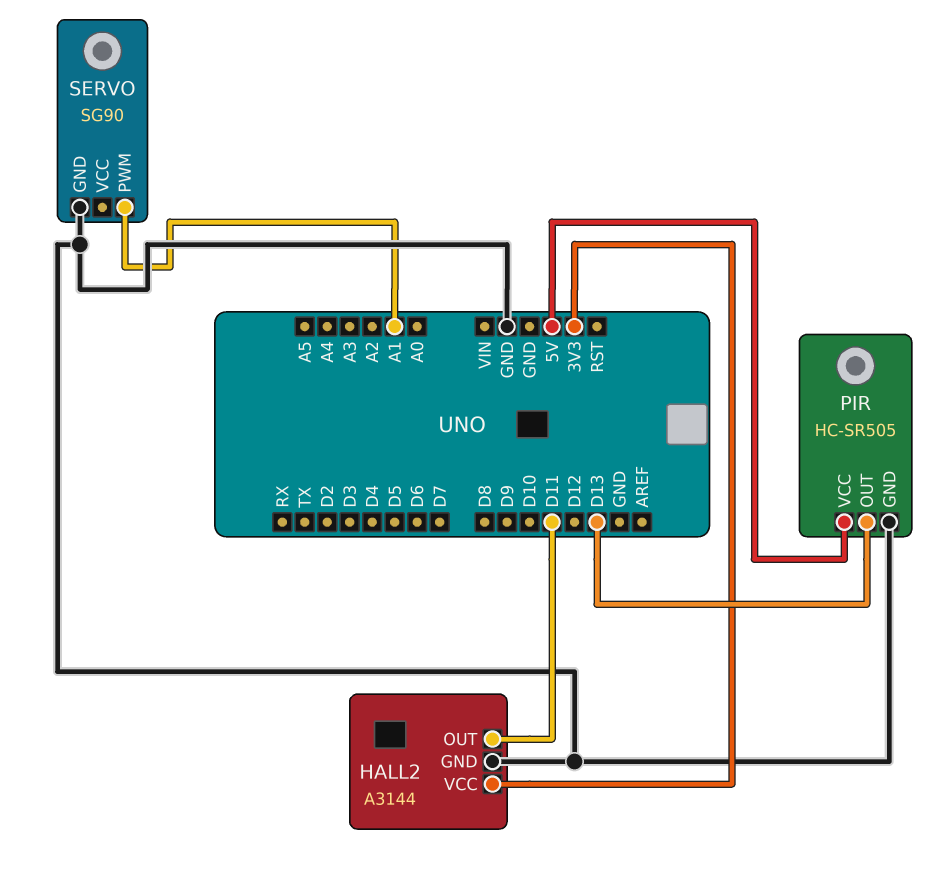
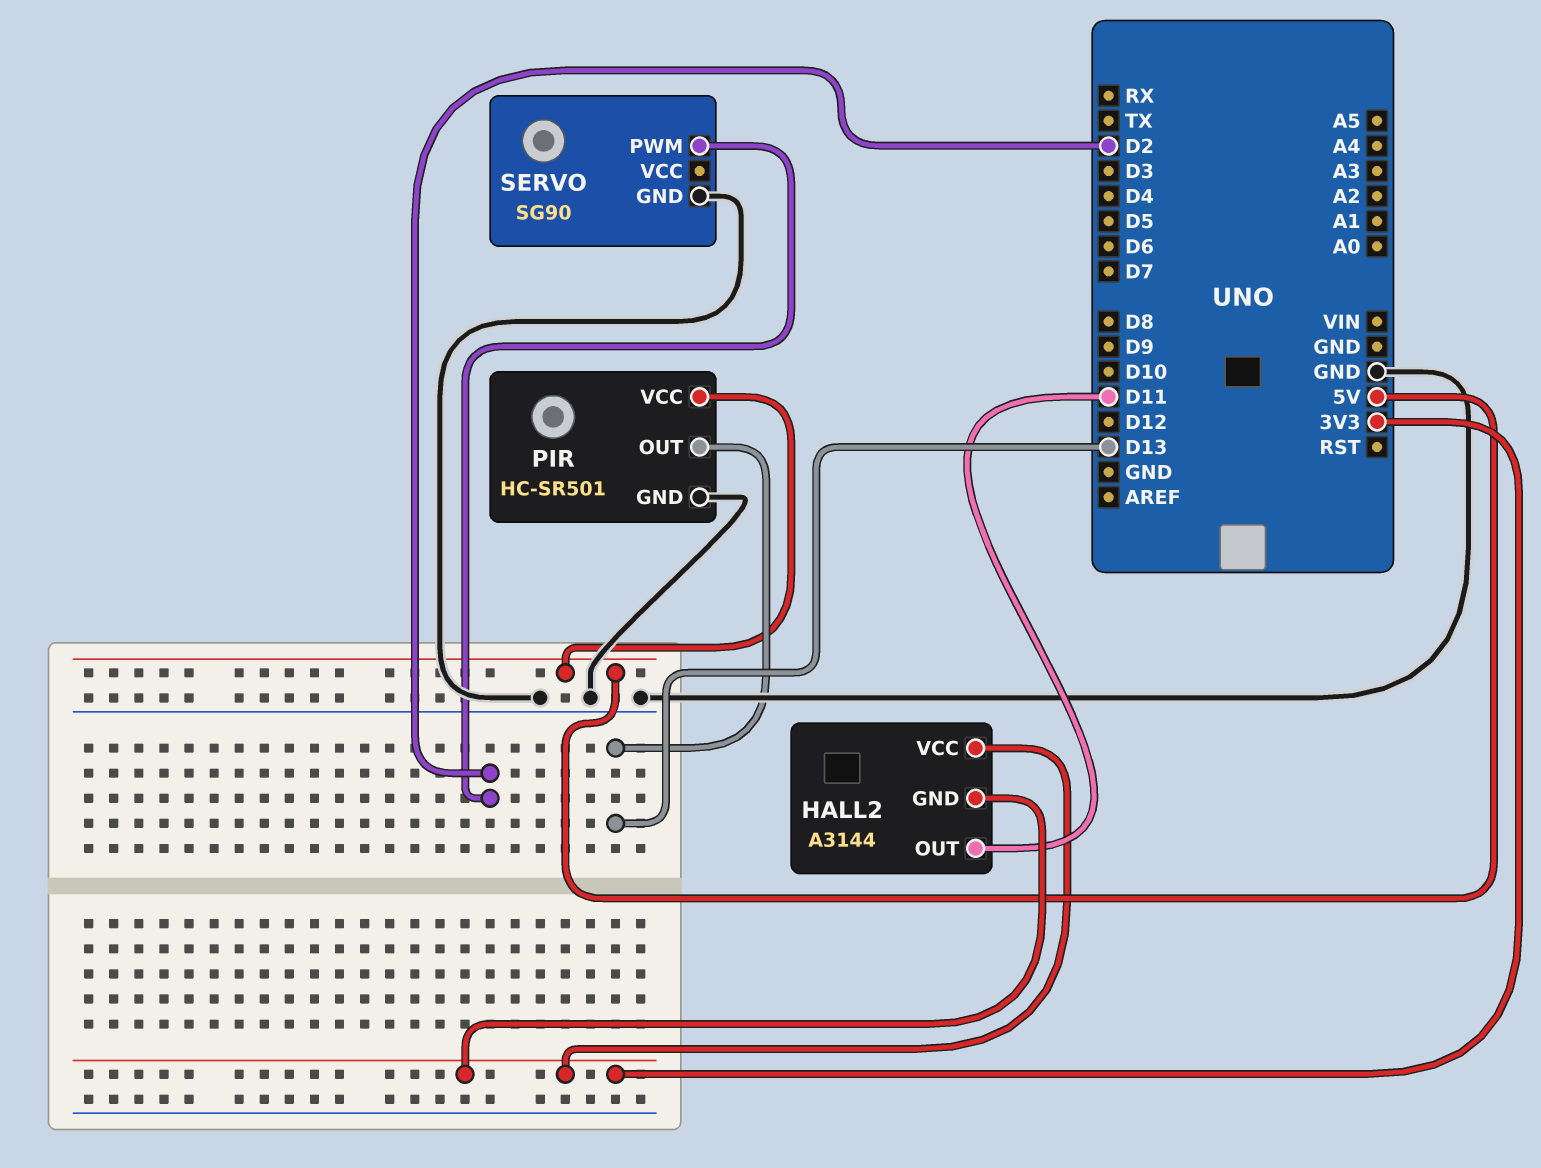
HALL2 pin GND: GND -> 3V3
PIR: HC-SR505 -> HC-SR501
SERVO pin PWM: A1 -> D2

